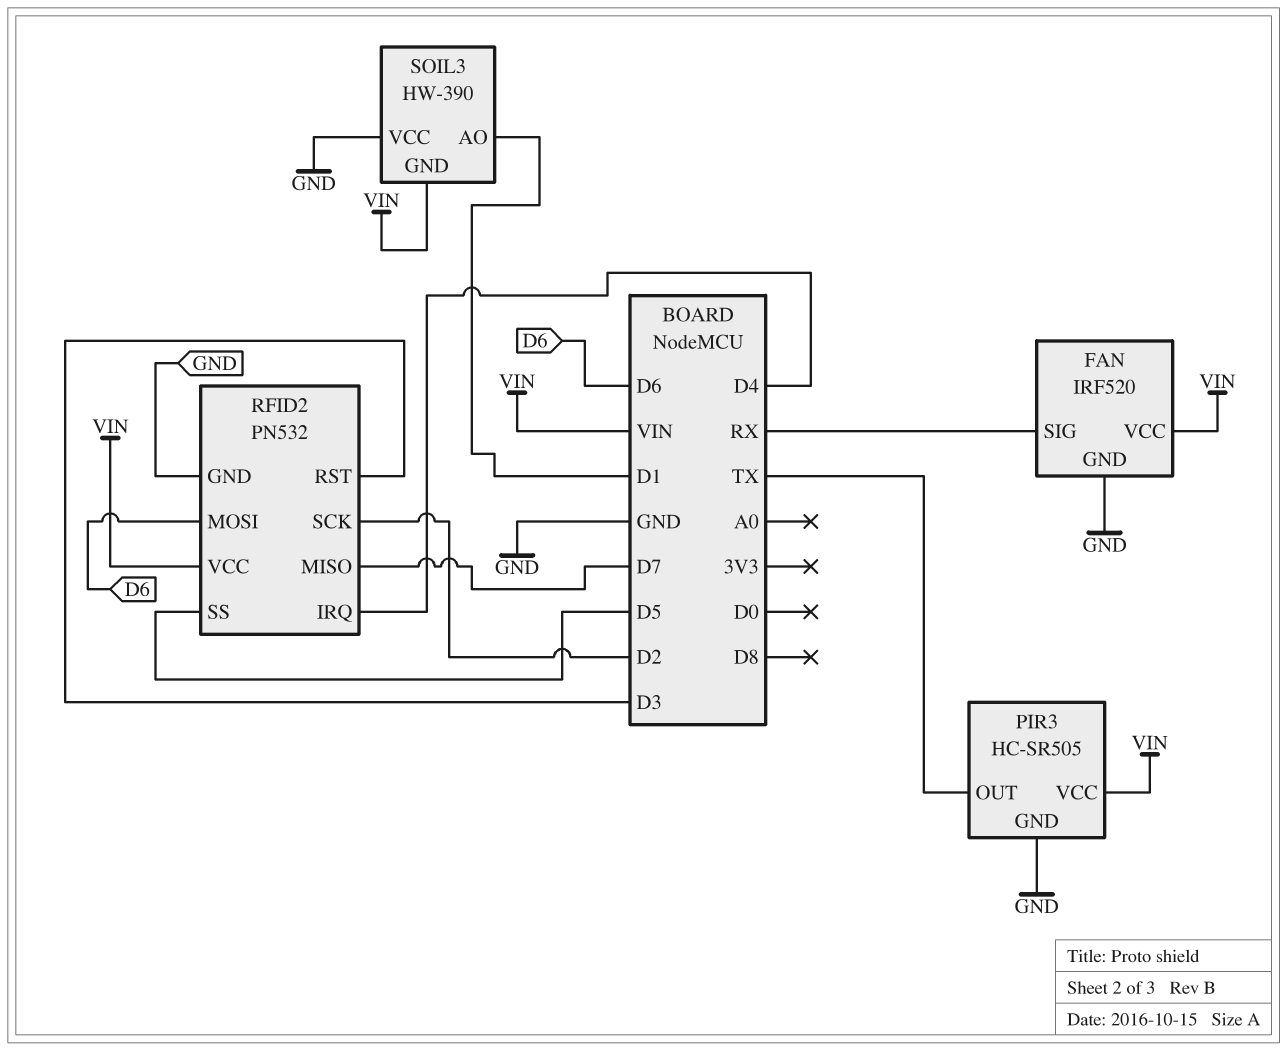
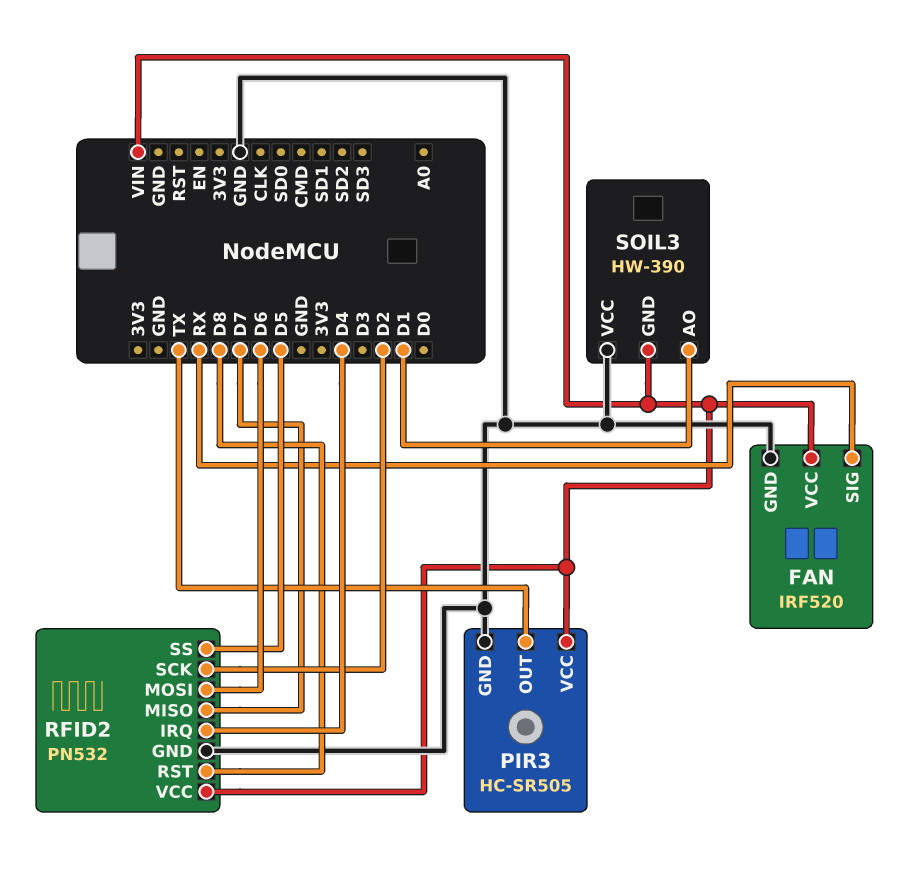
RFID2 pin RST: D3 -> D8

